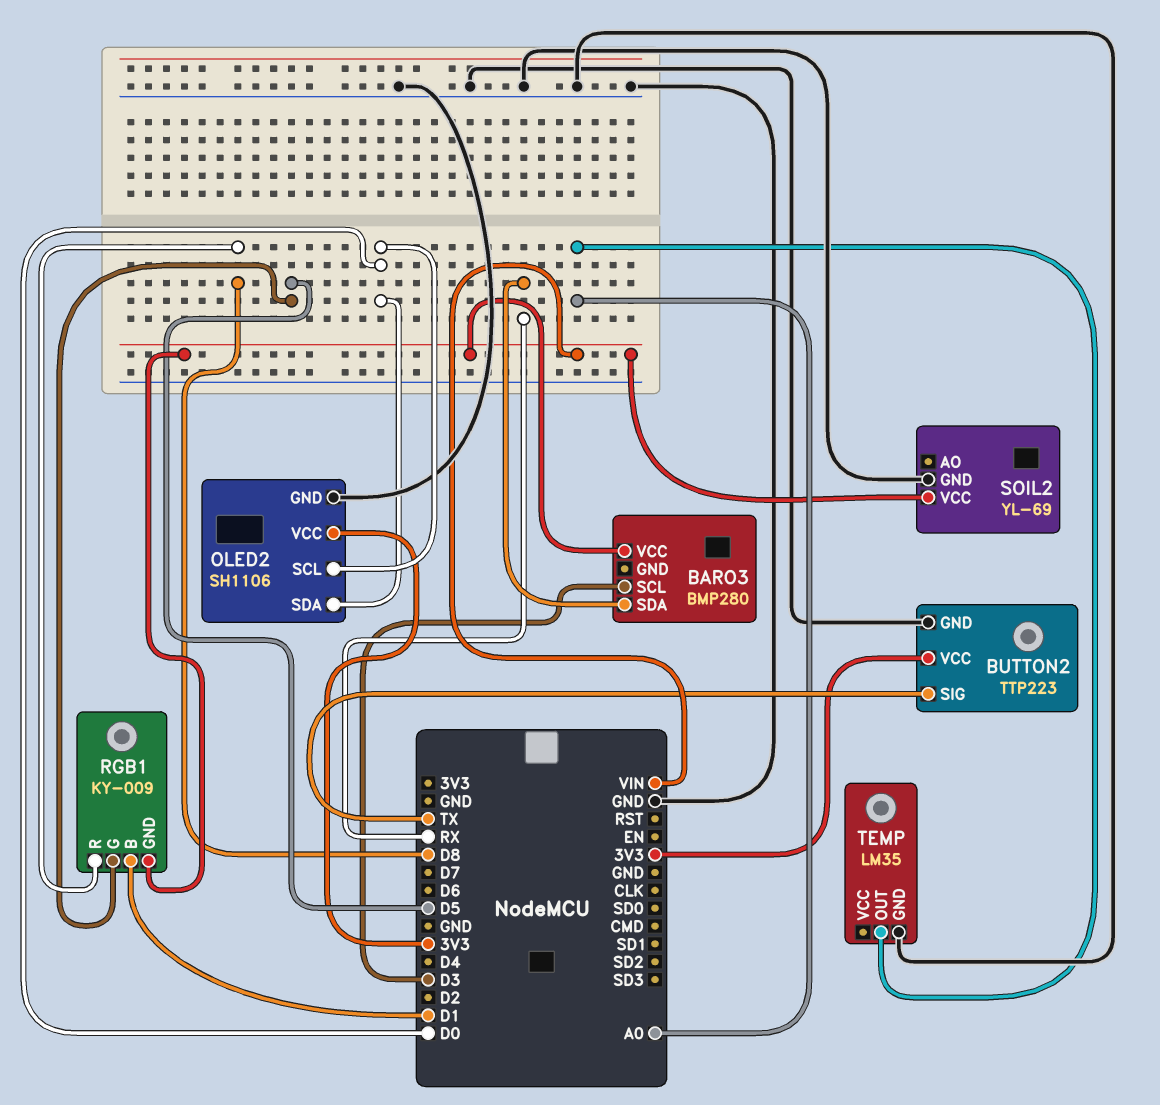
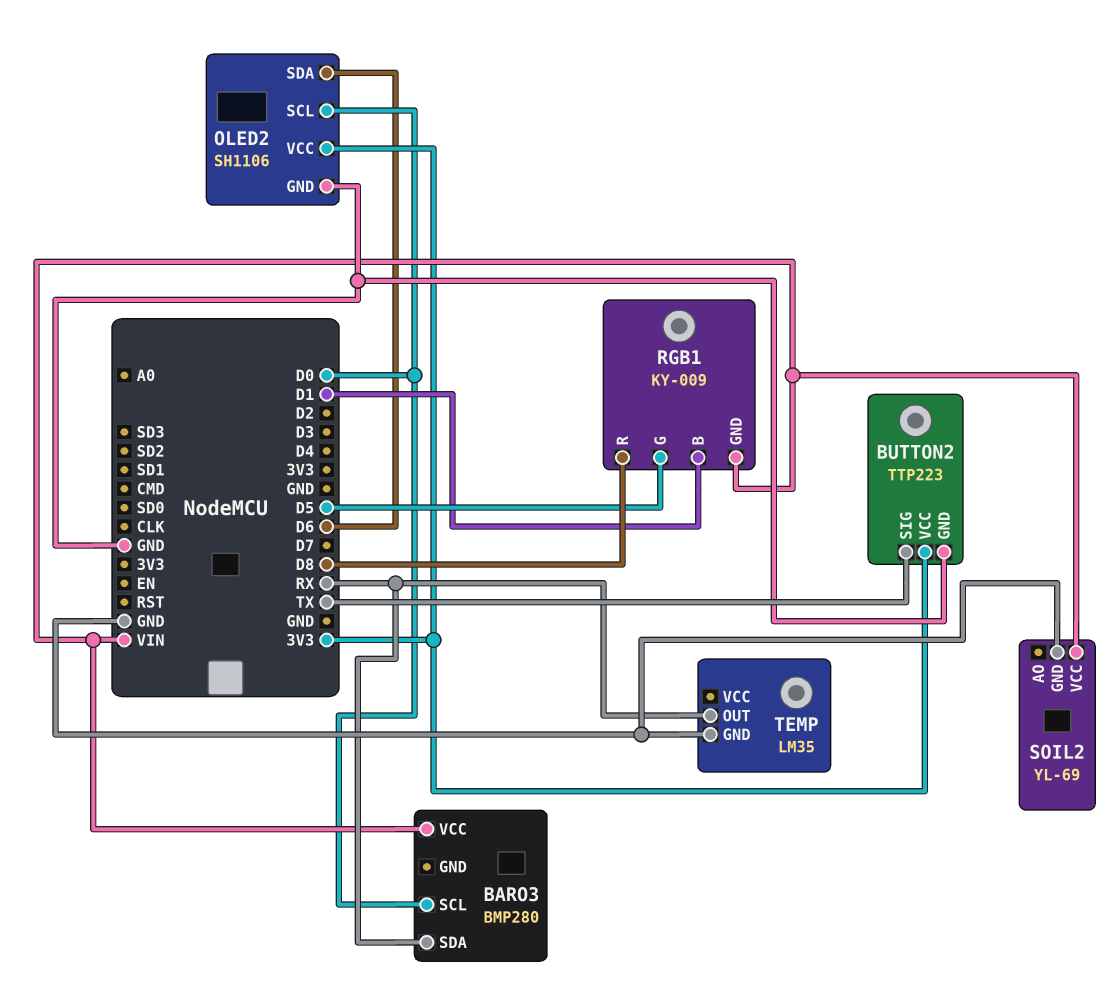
BARO3 pin SCL: D3 -> D0
OLED2 pin SDA: D0 -> D6
TEMP pin OUT: A0 -> RX

